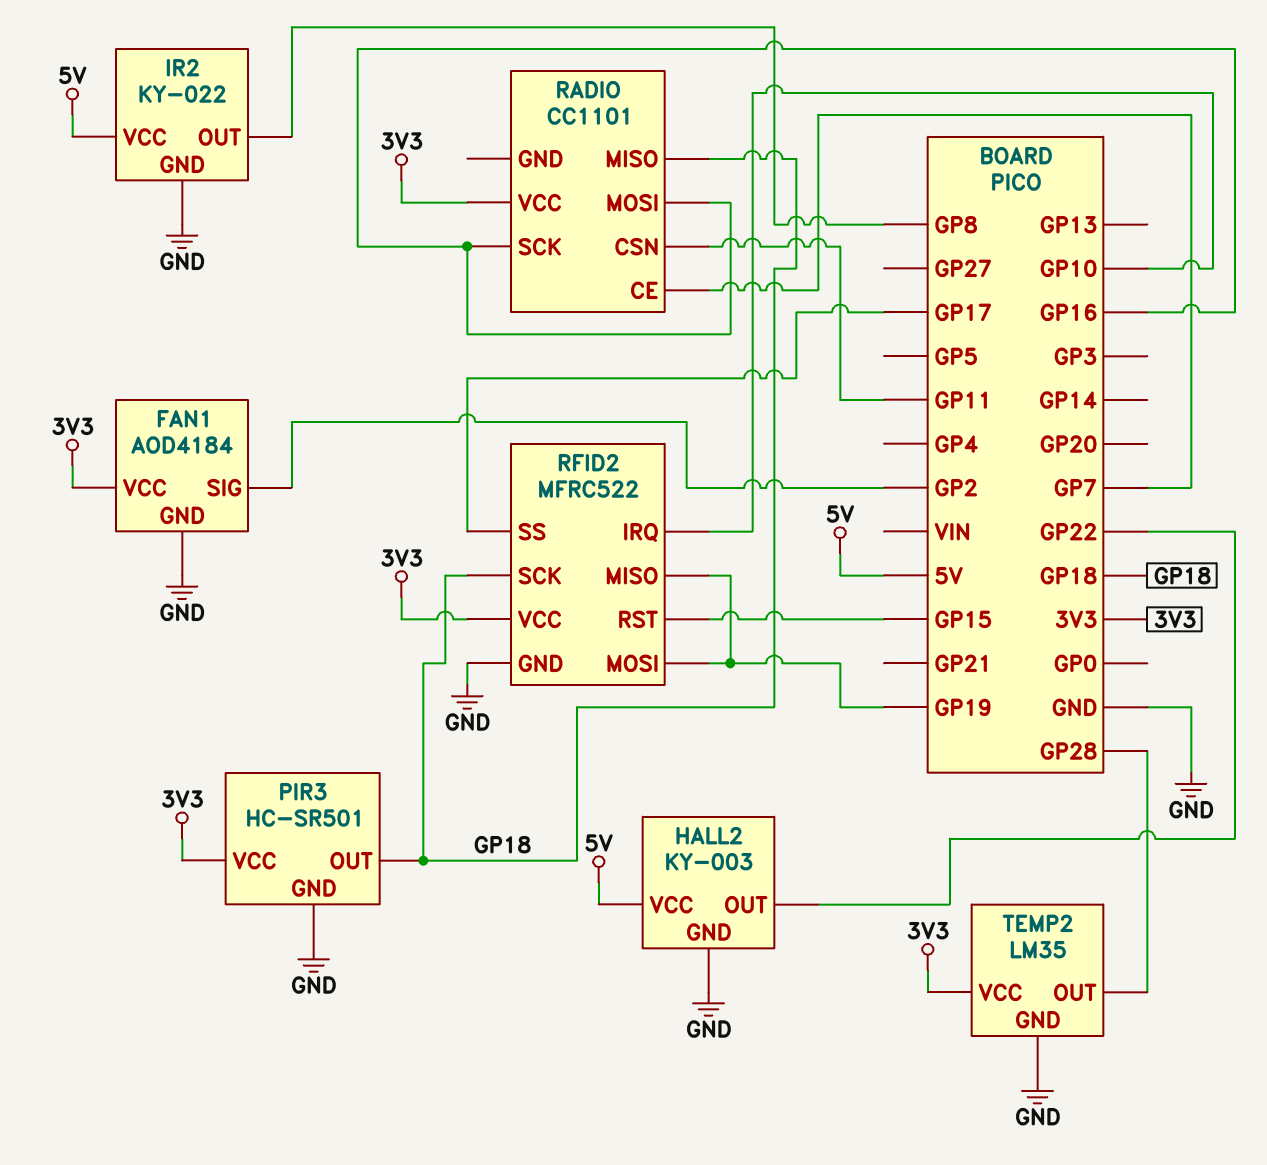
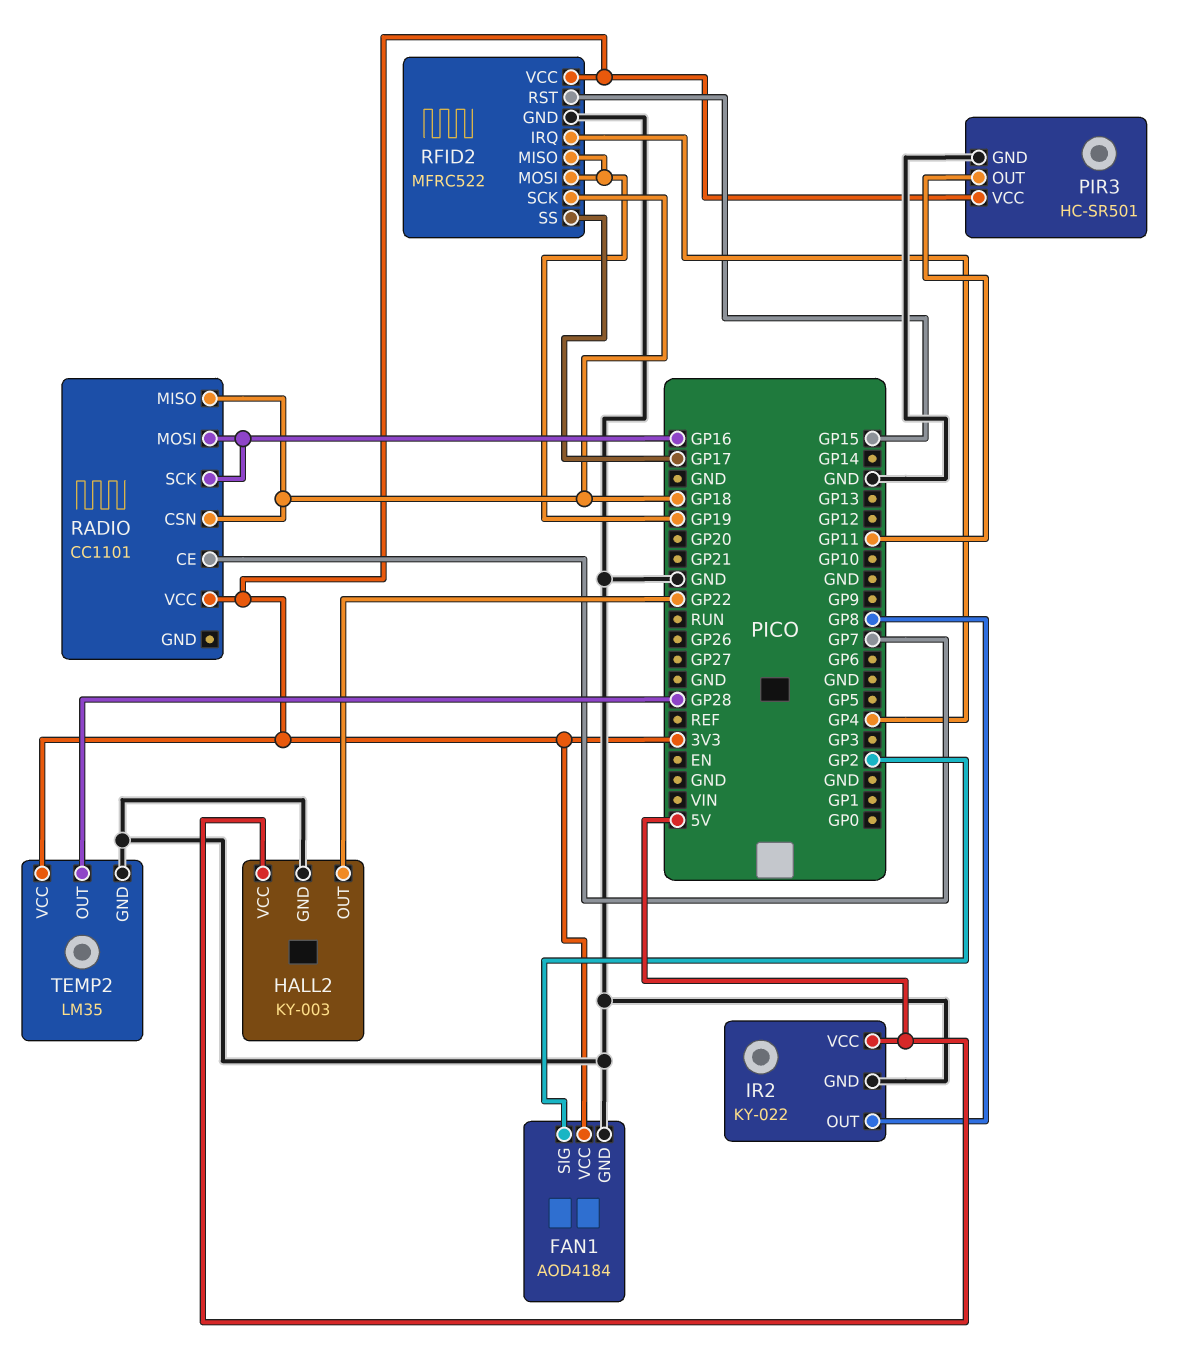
PIR3 pin OUT: GP18 -> GP11
RADIO pin CSN: GP11 -> GP18
RFID2 pin IRQ: GP10 -> GP4

